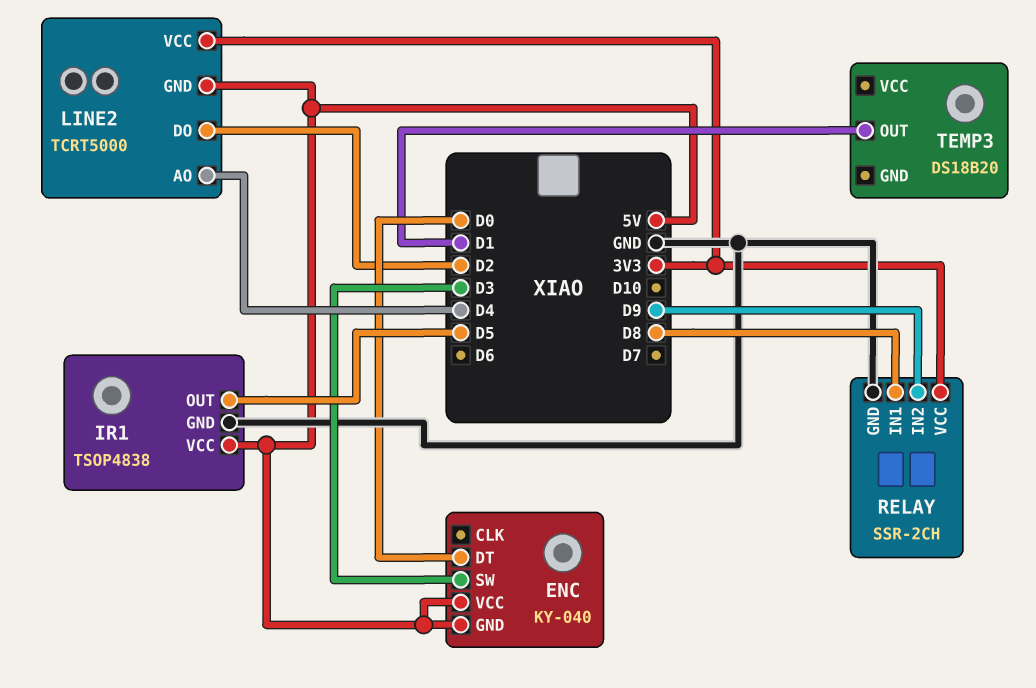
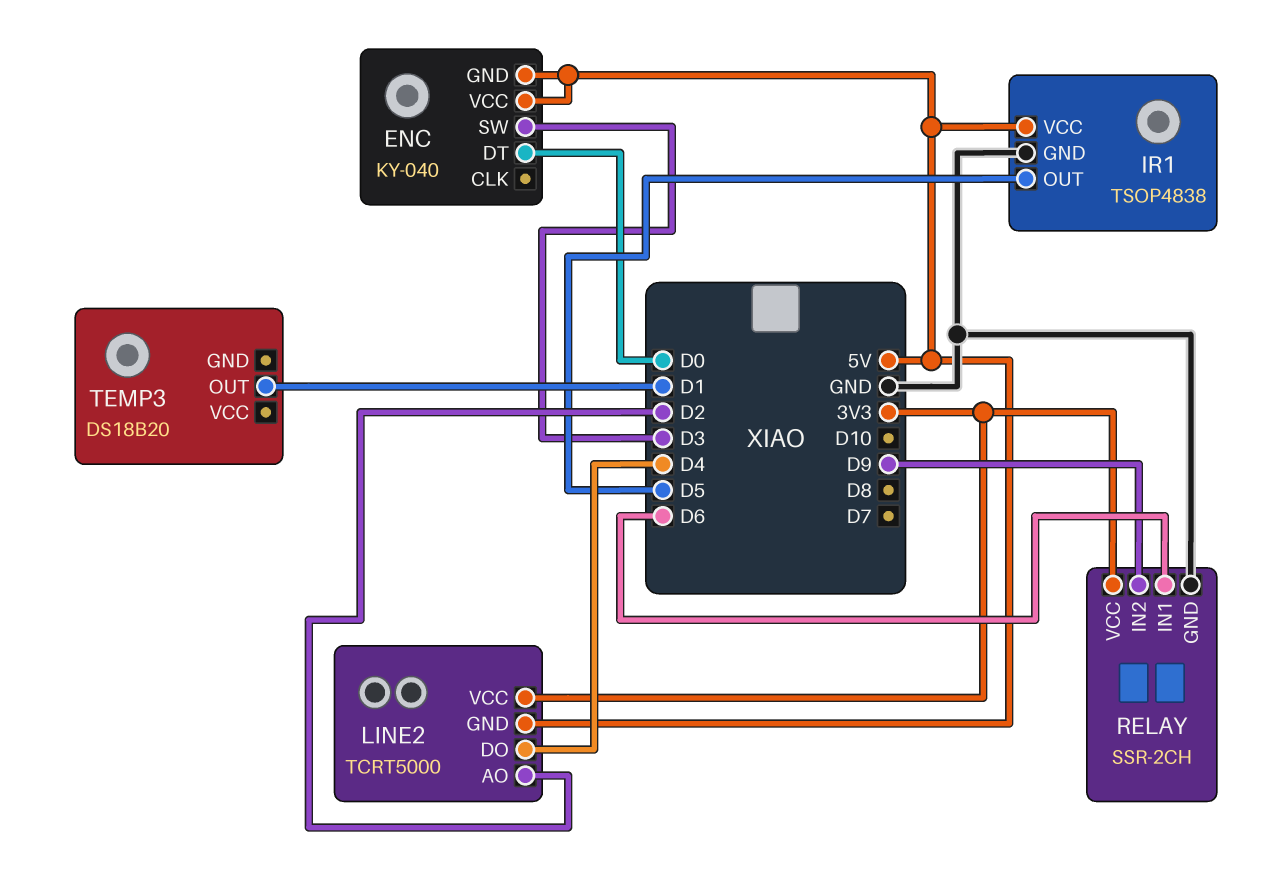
LINE2 pin AO: D4 -> D2
LINE2 pin DO: D2 -> D4
RELAY pin IN1: D8 -> D6

